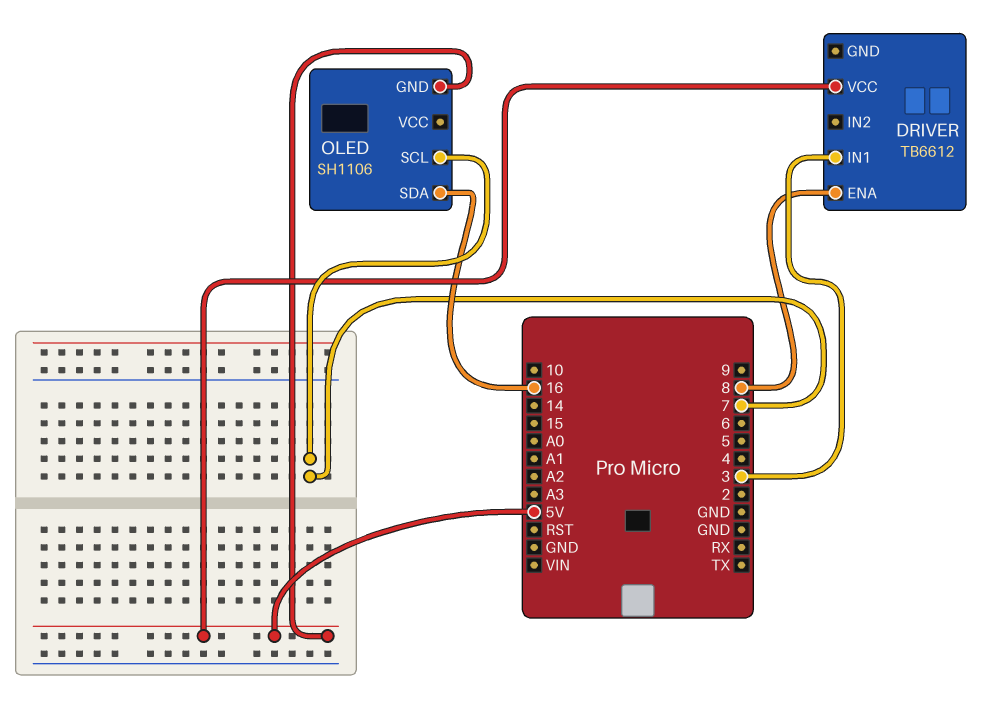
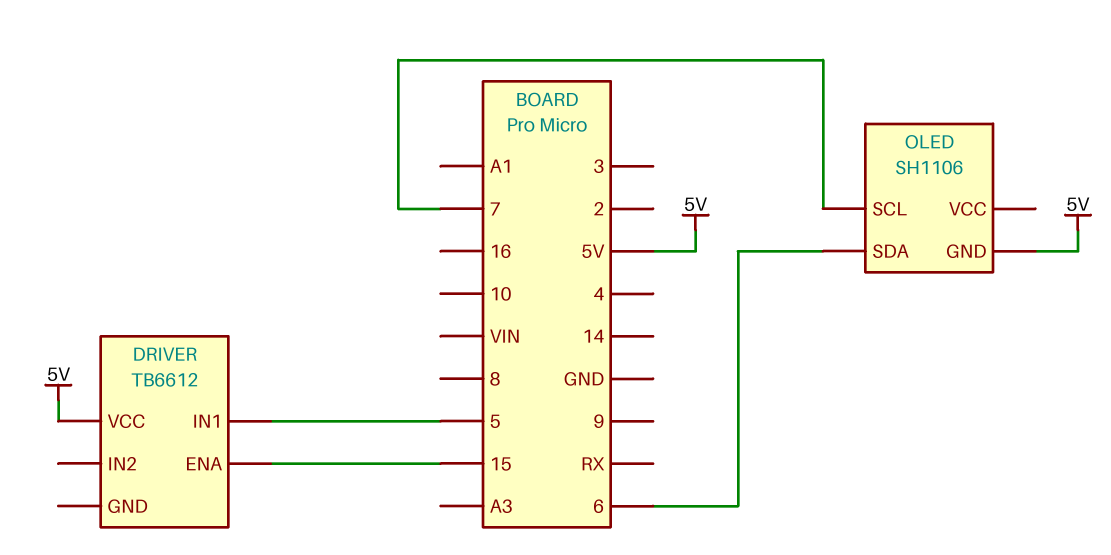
DRIVER pin ENA: 8 -> 15
DRIVER pin IN1: 3 -> 5
OLED pin SDA: 16 -> 6

